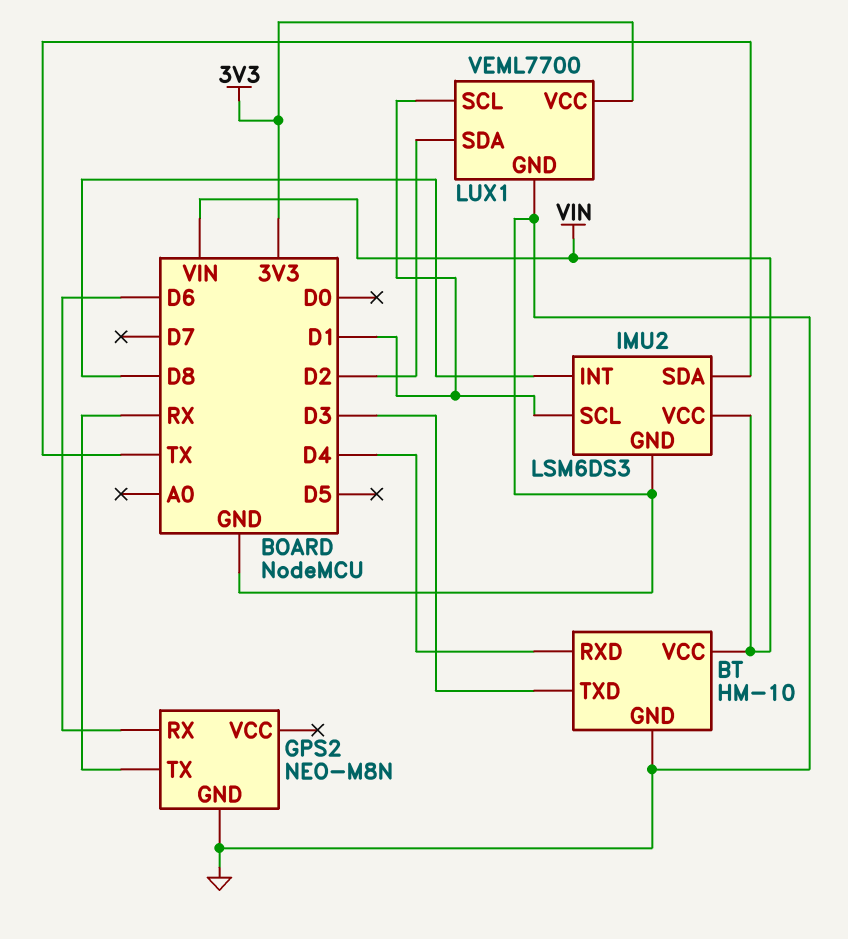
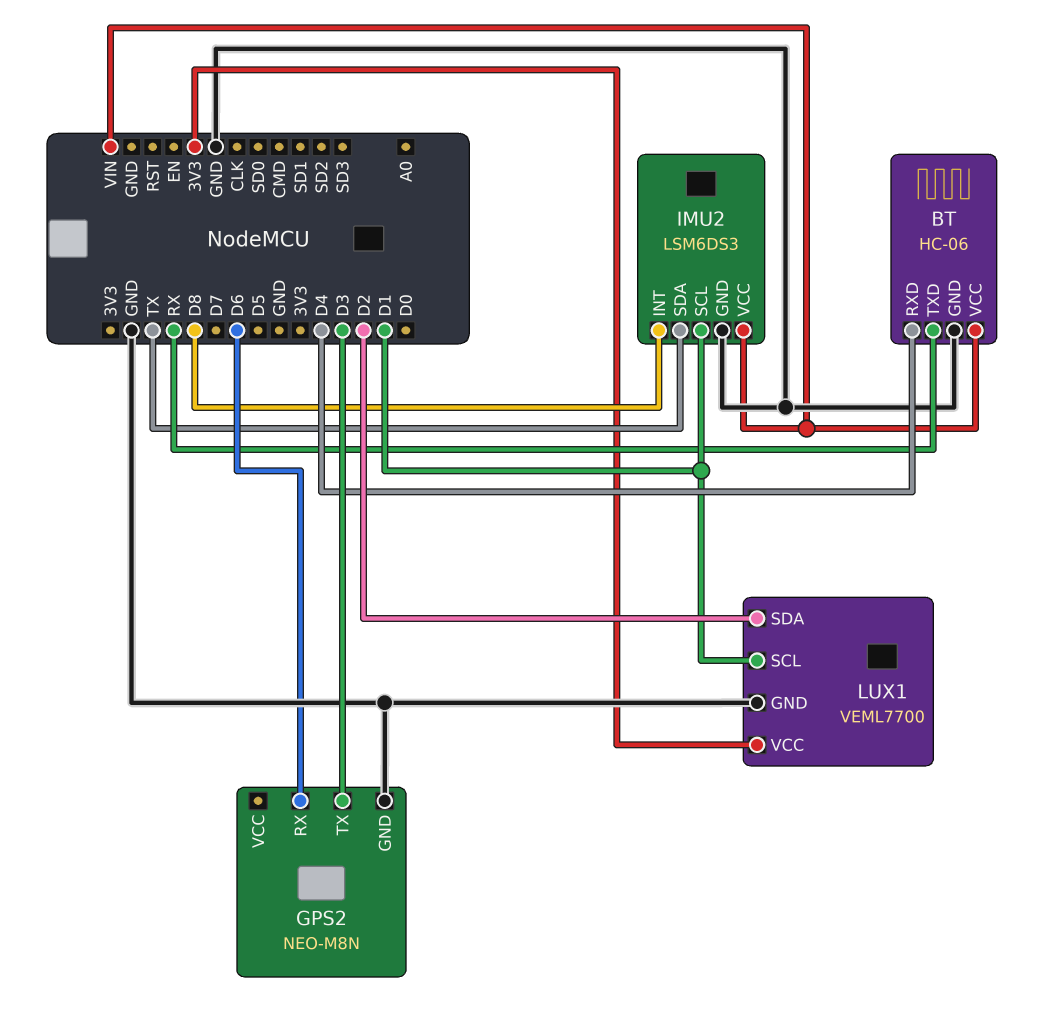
BT: HM-10 -> HC-06
BT pin TXD: D3 -> RX
GPS2 pin TX: RX -> D3

